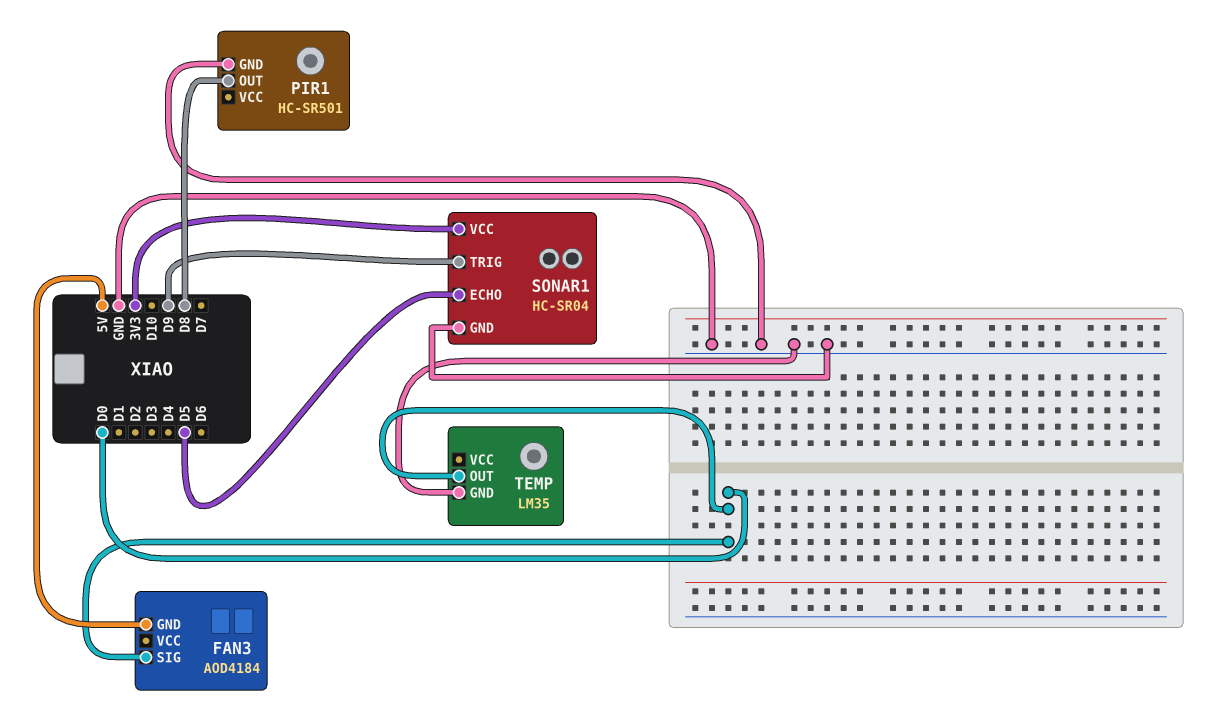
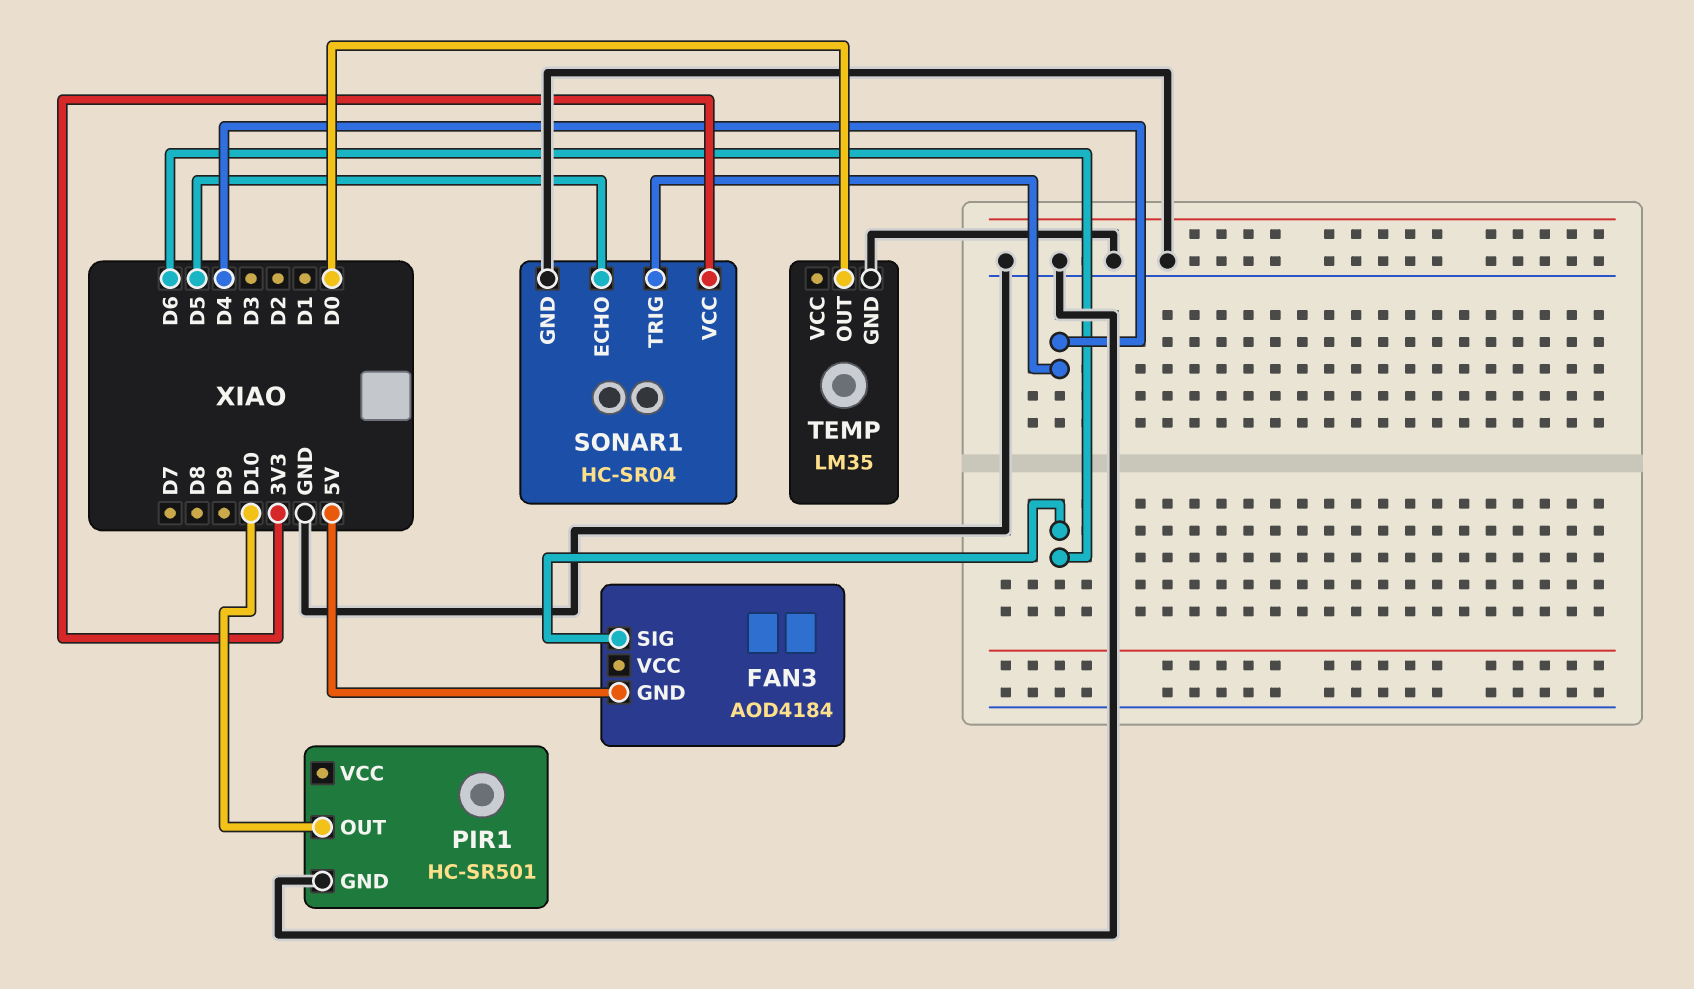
FAN3 pin SIG: D0 -> D6
PIR1 pin OUT: D8 -> D10
SONAR1 pin TRIG: D9 -> D4

